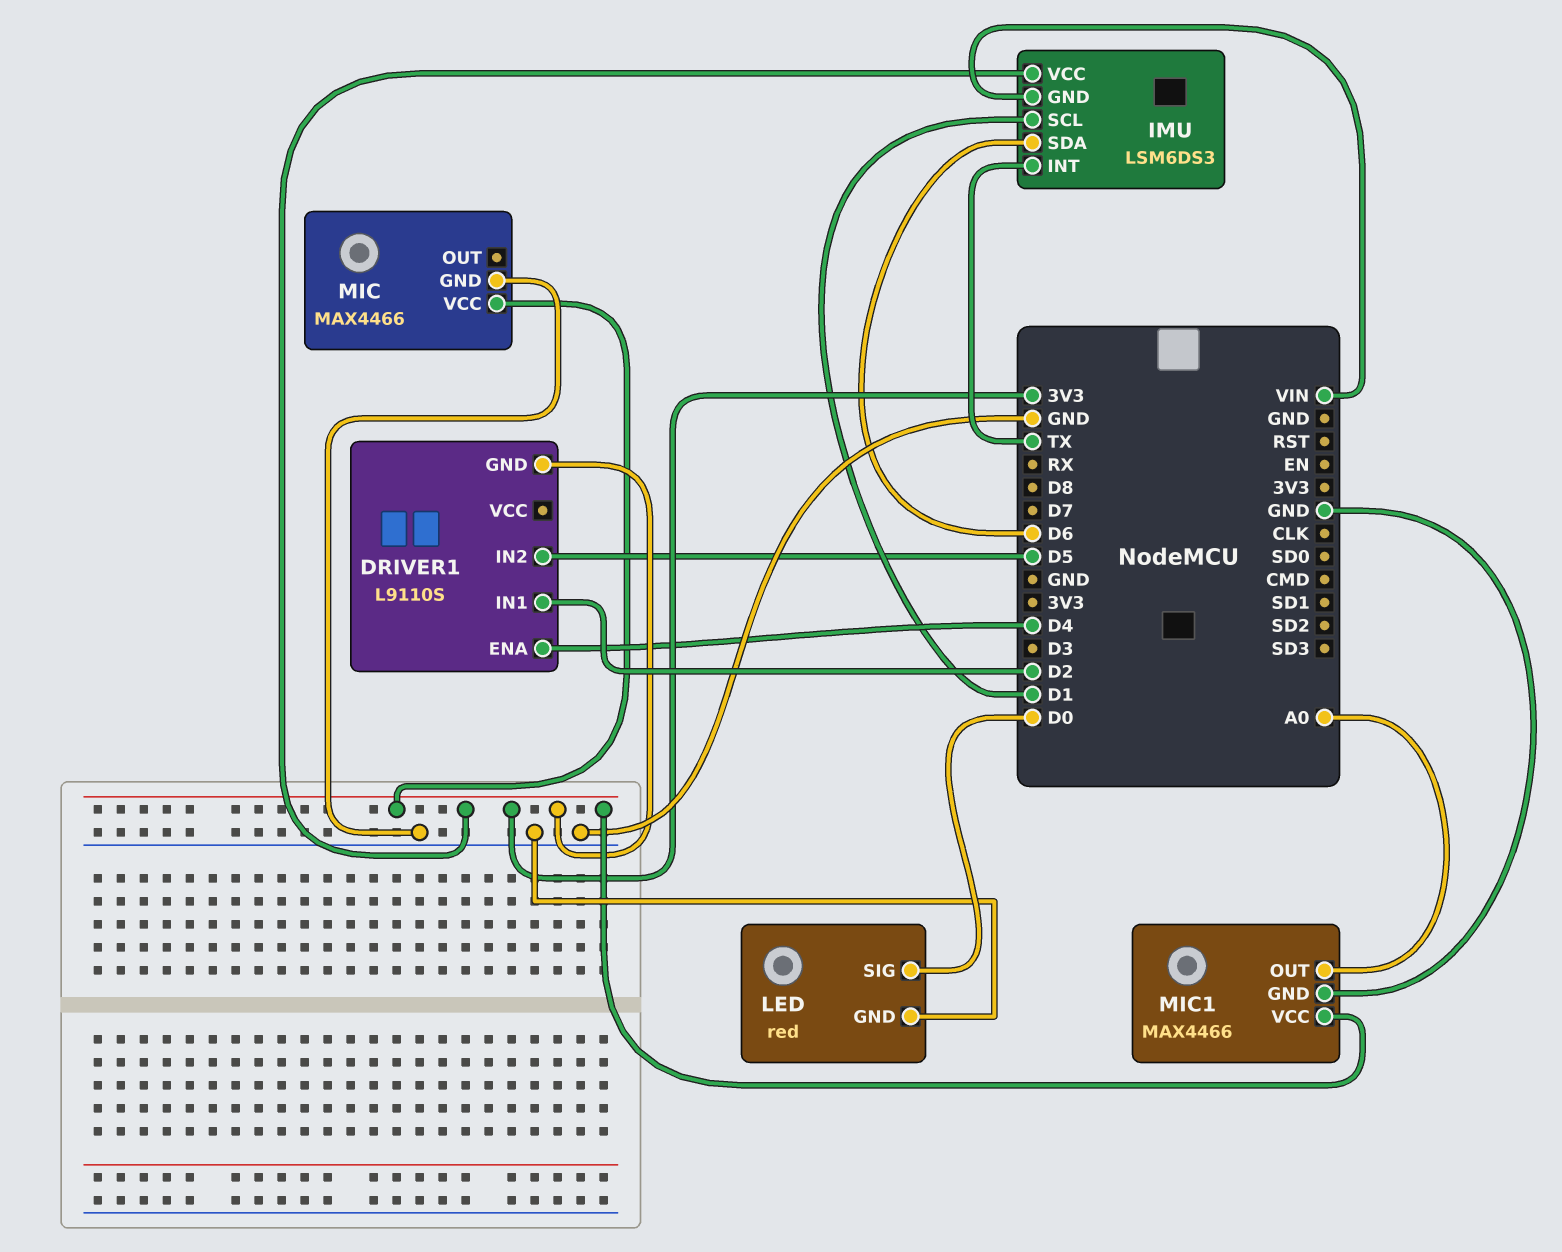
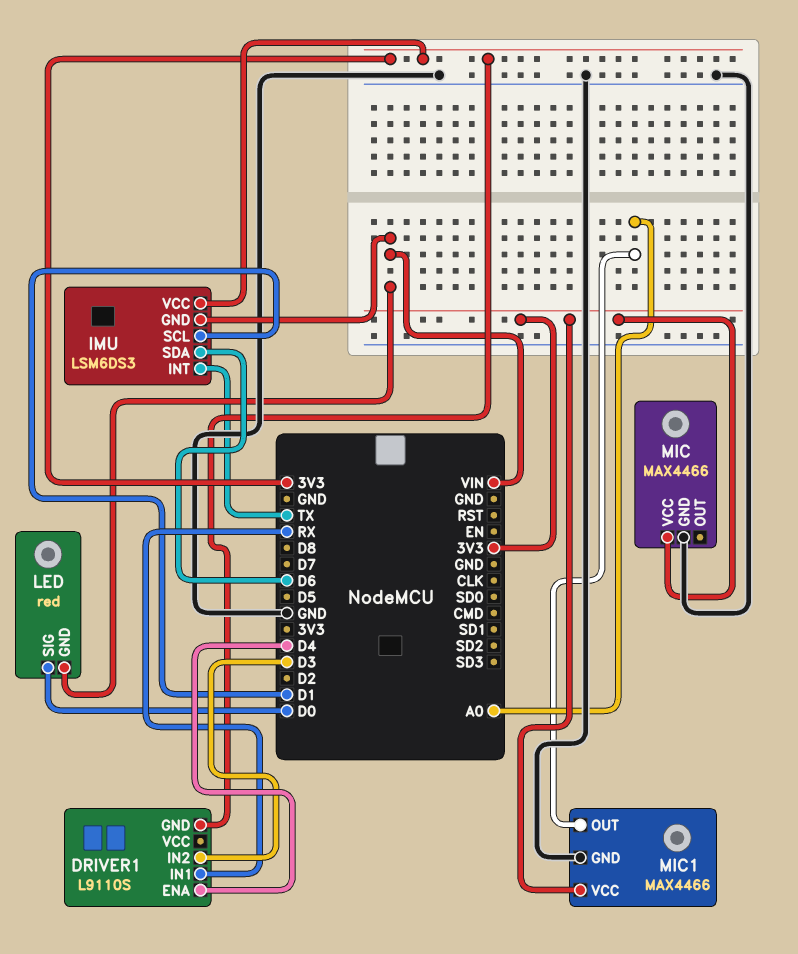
DRIVER1 pin IN1: D2 -> RX
DRIVER1 pin IN2: D5 -> D3
LED pin GND: GND -> VIN

